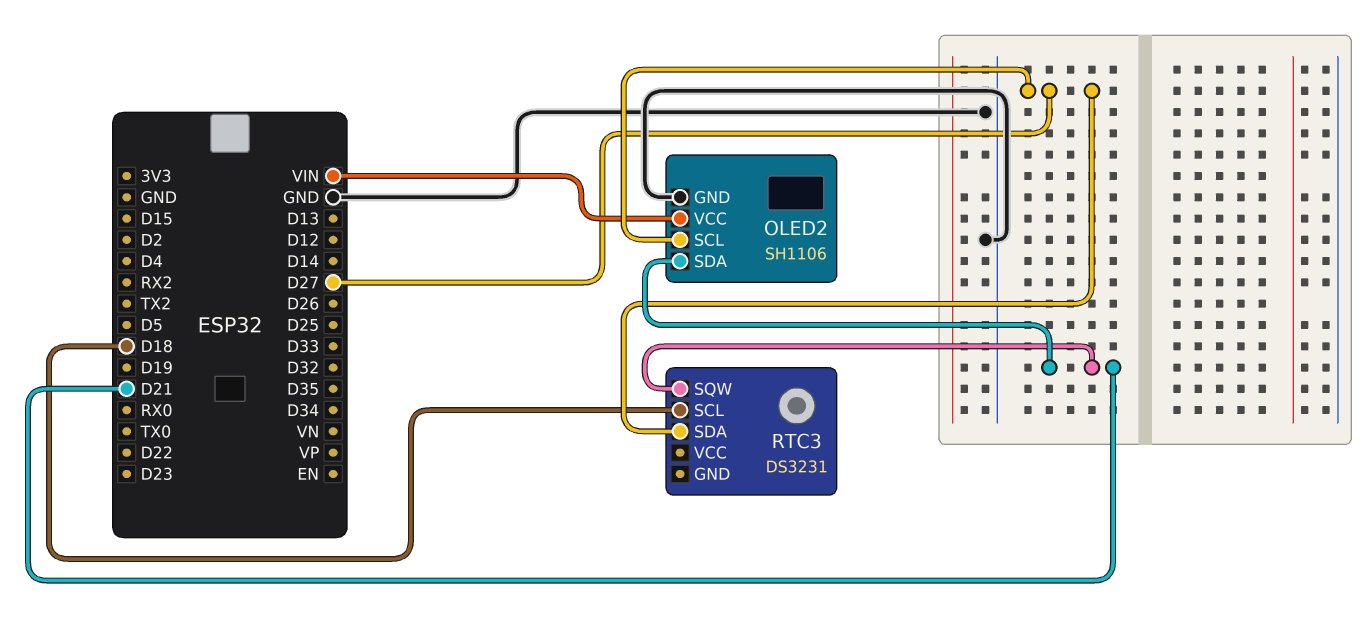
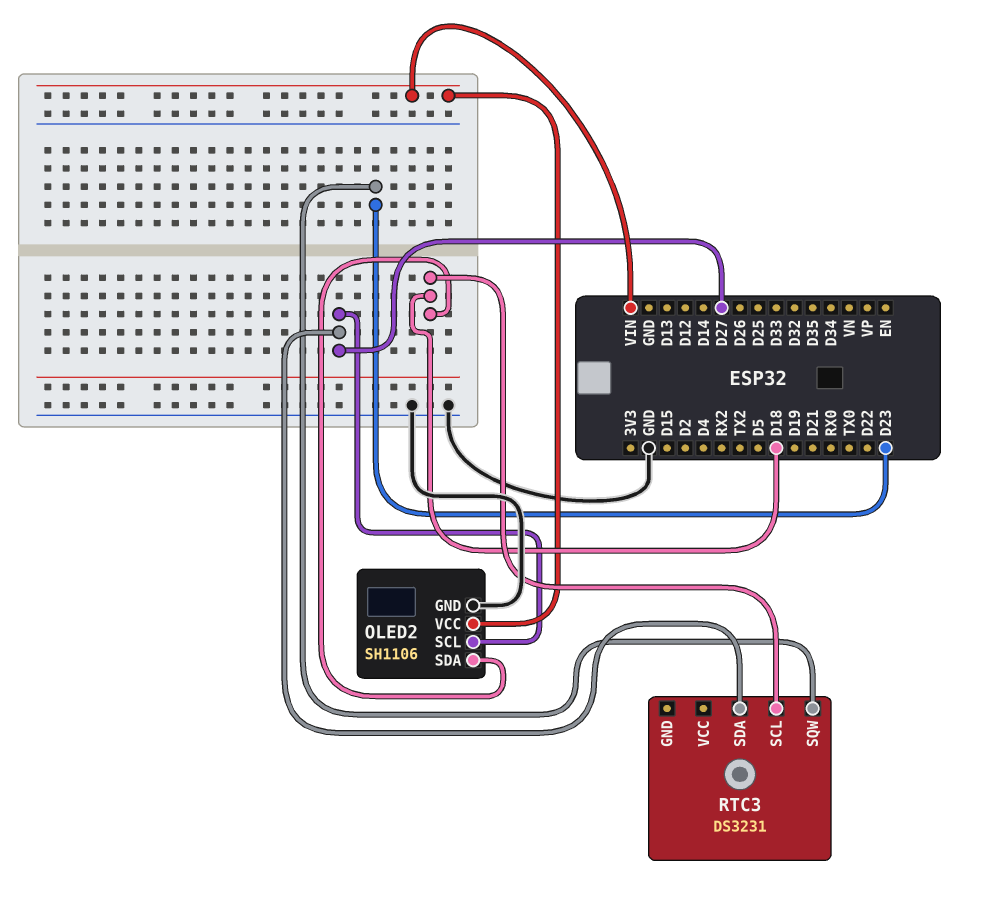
OLED2 pin SDA: D21 -> D18
RTC3 pin SQW: D21 -> D23

